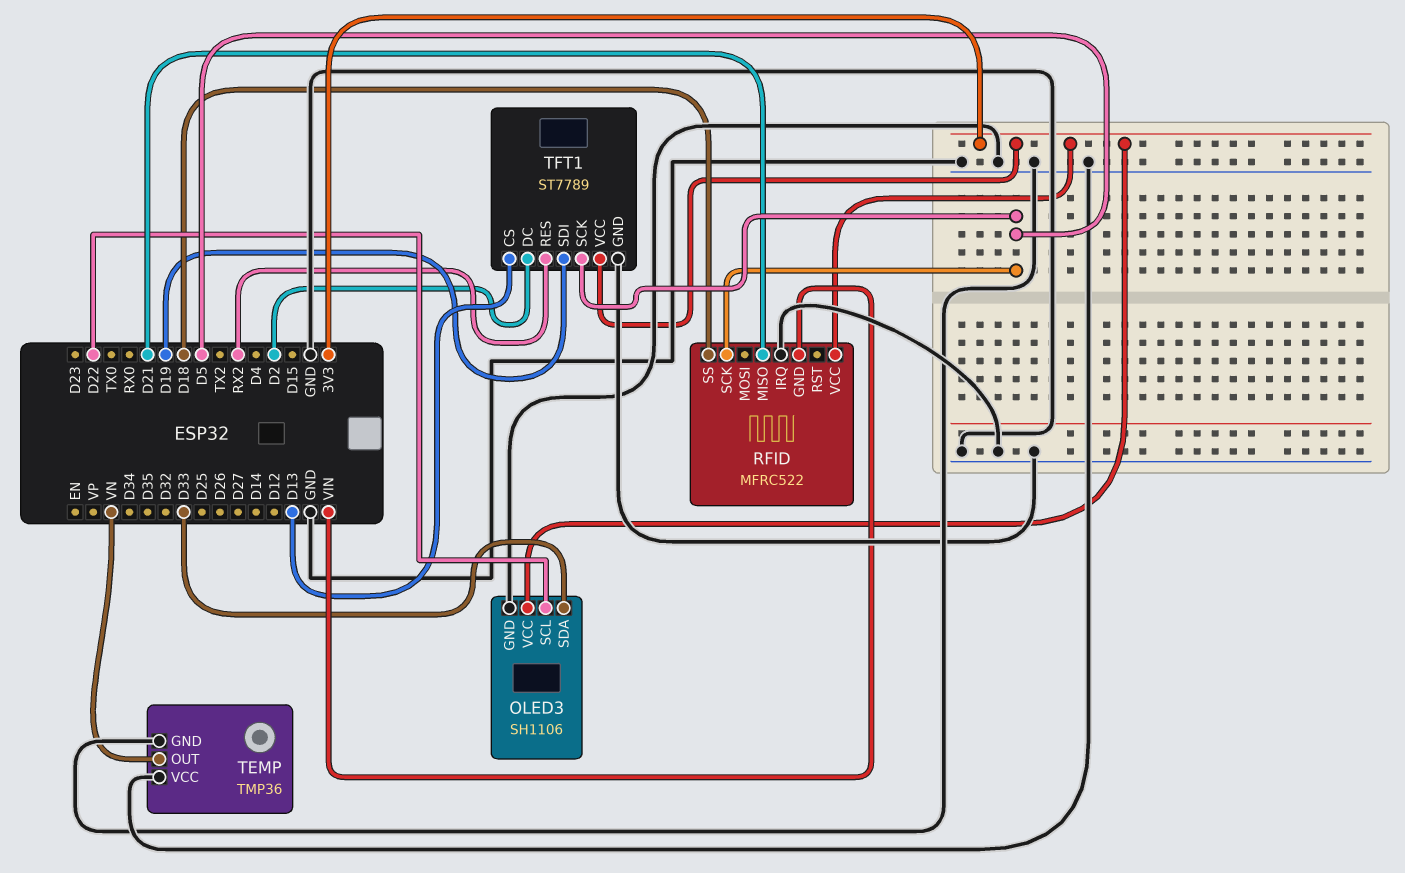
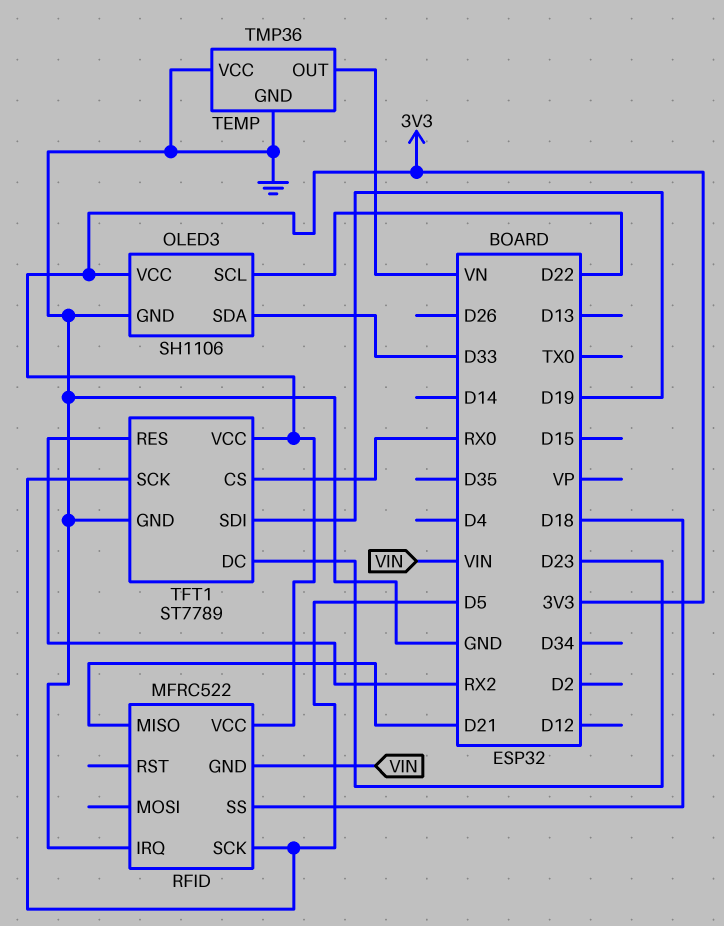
TFT1 pin CS: D13 -> RX0
TFT1 pin DC: D2 -> D23

